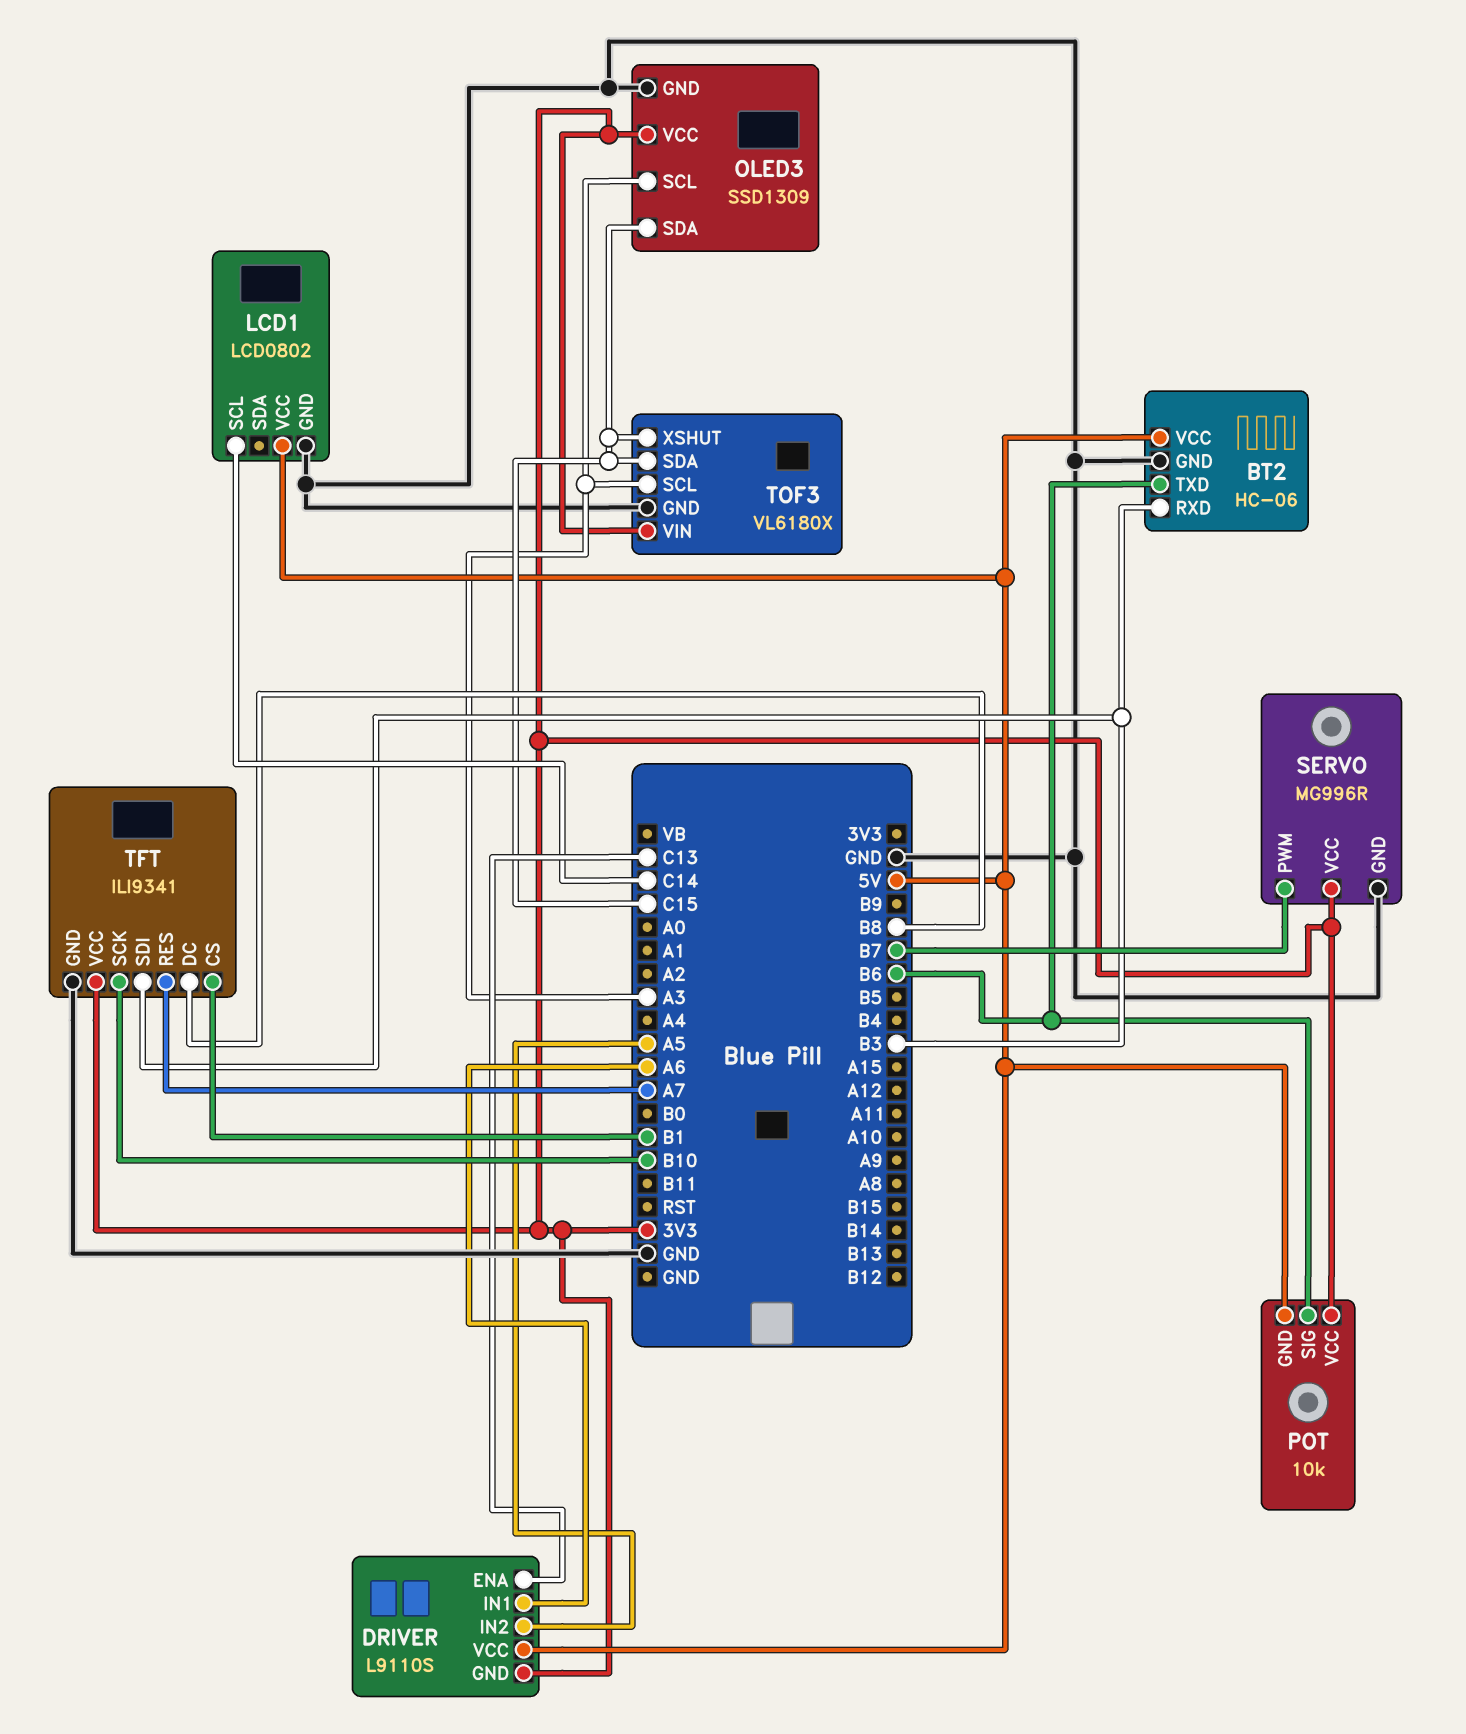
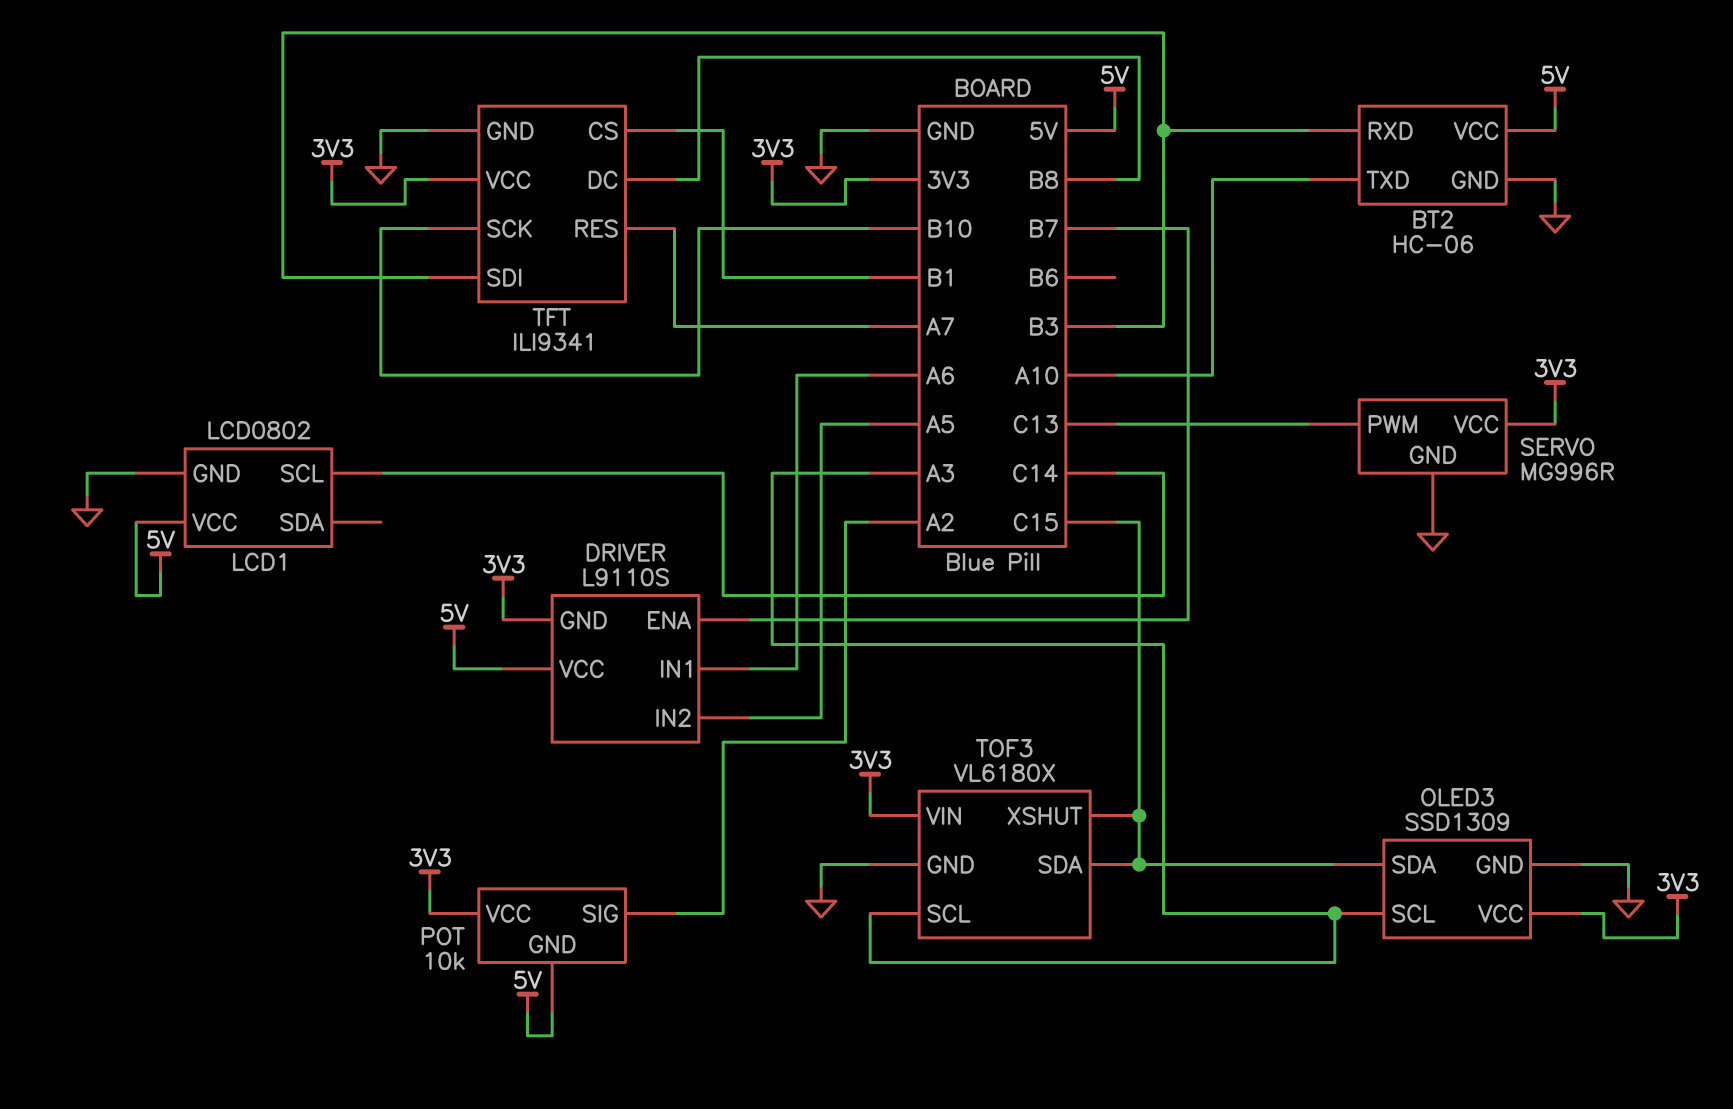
BT2 pin TXD: B6 -> A10
DRIVER pin ENA: C13 -> B7
POT pin SIG: B6 -> A2
SERVO pin PWM: B7 -> C13

